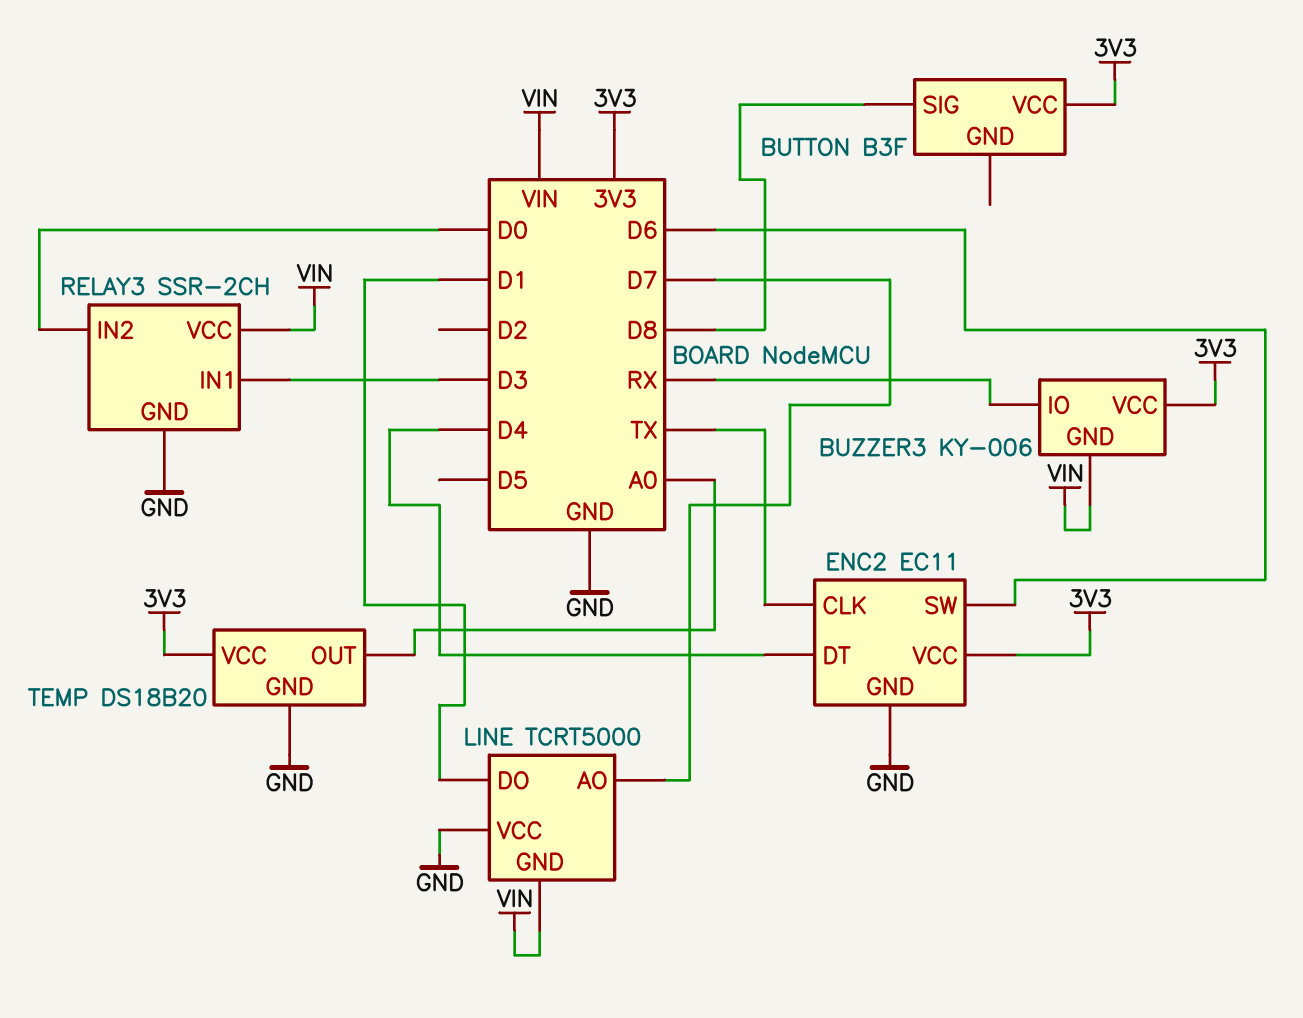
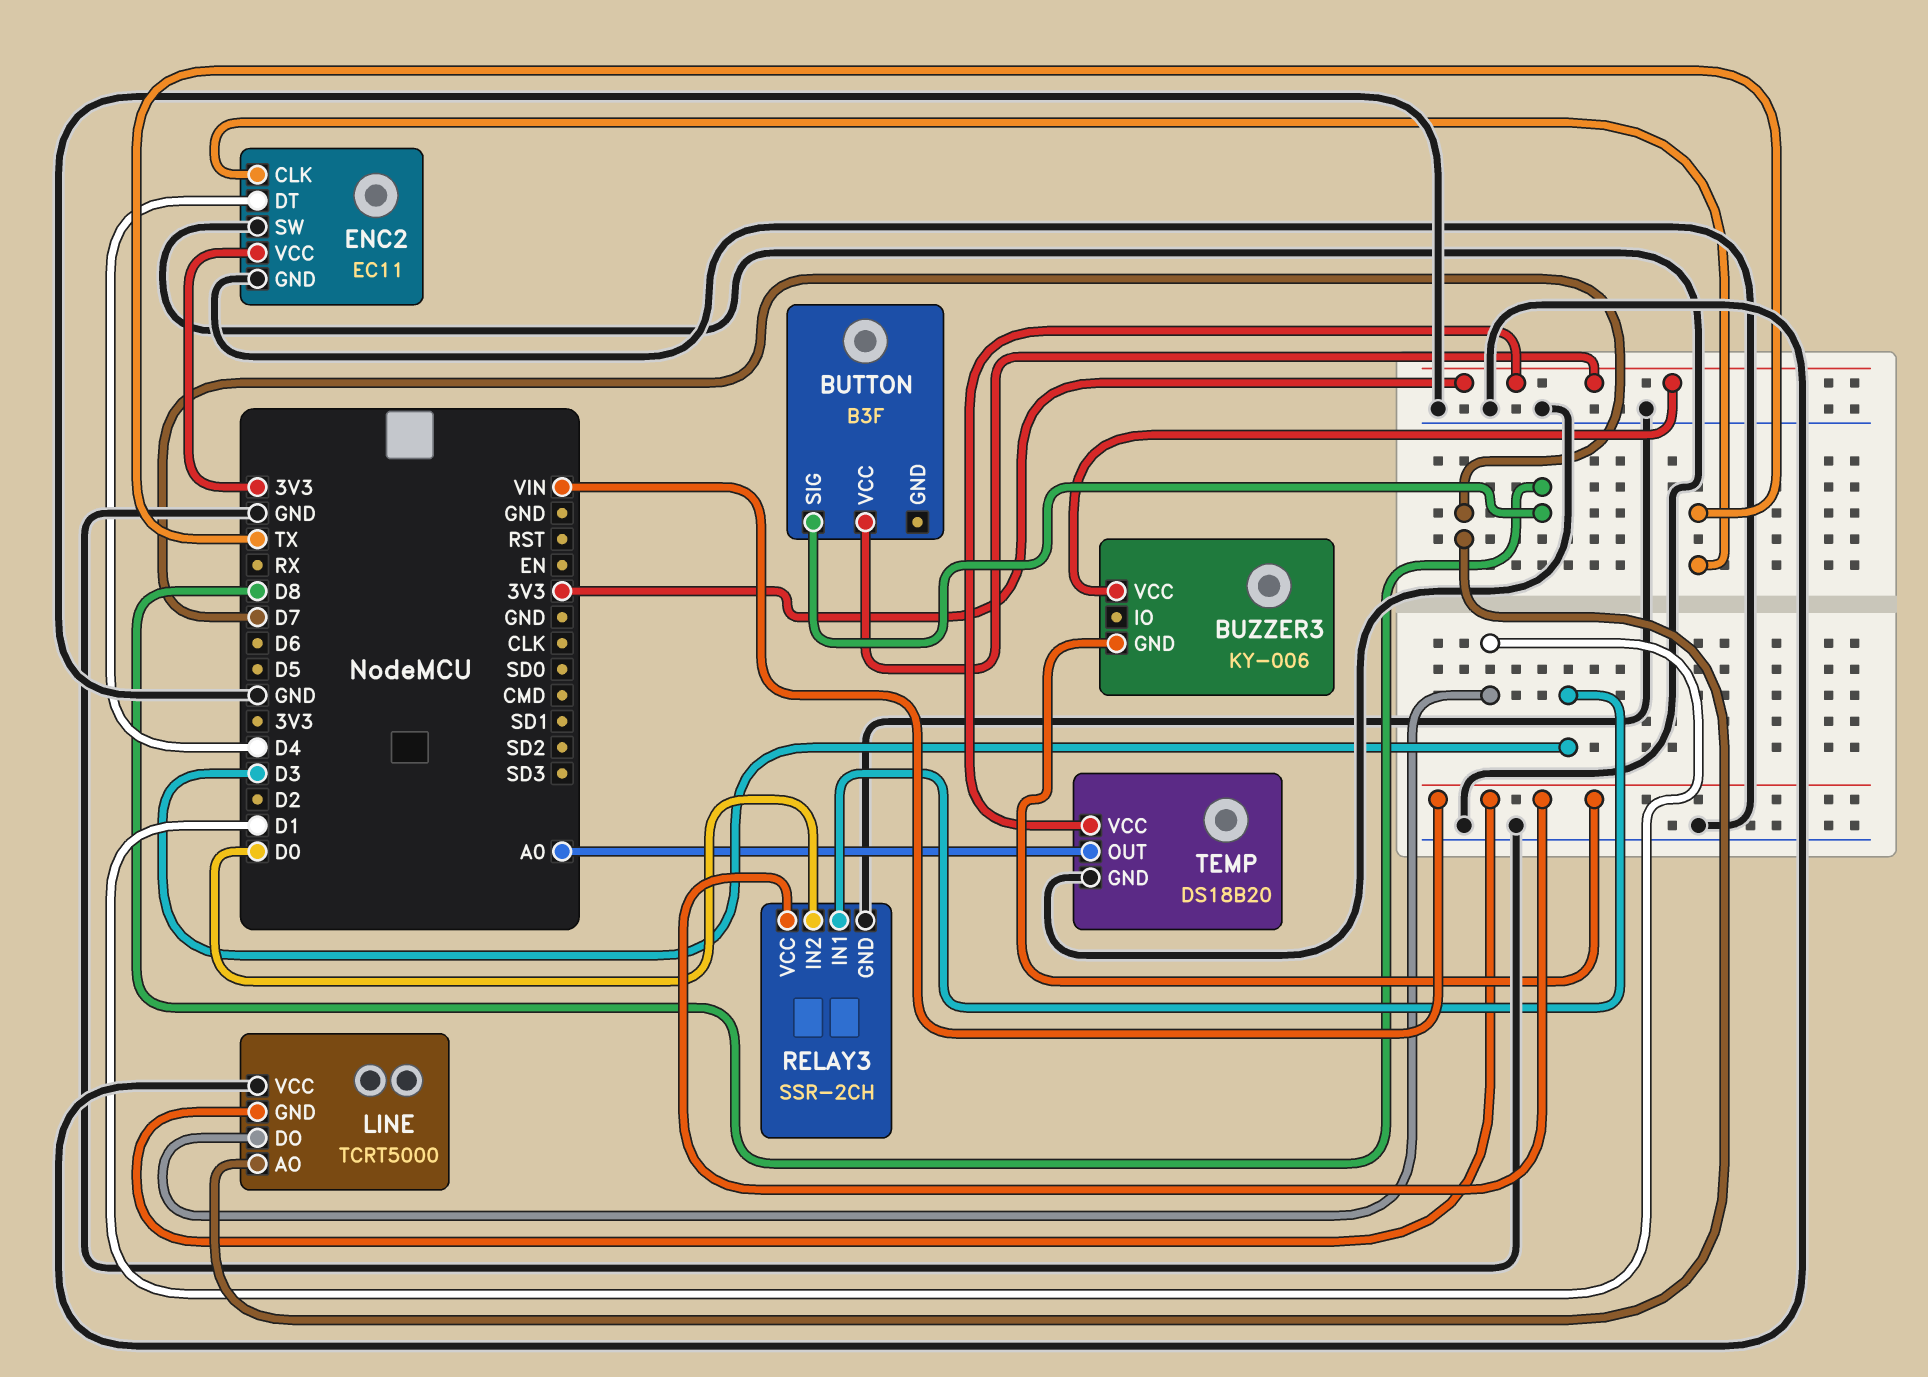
BUZZER3 pin IO: RX -> none
ENC2 pin SW: D6 -> GND

